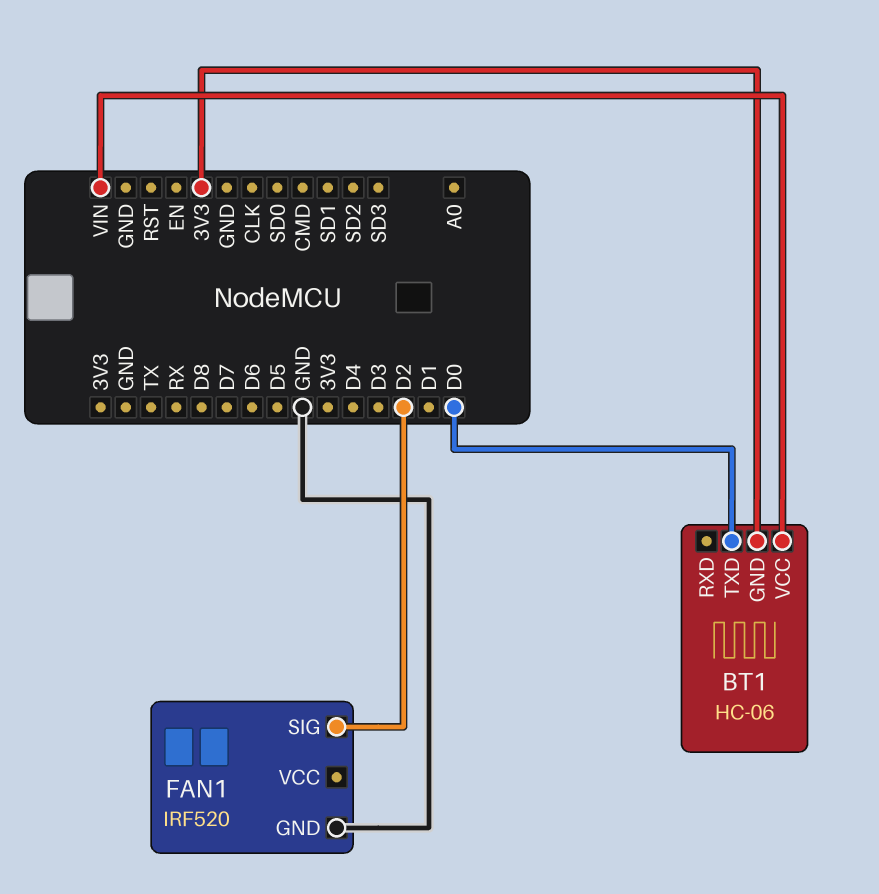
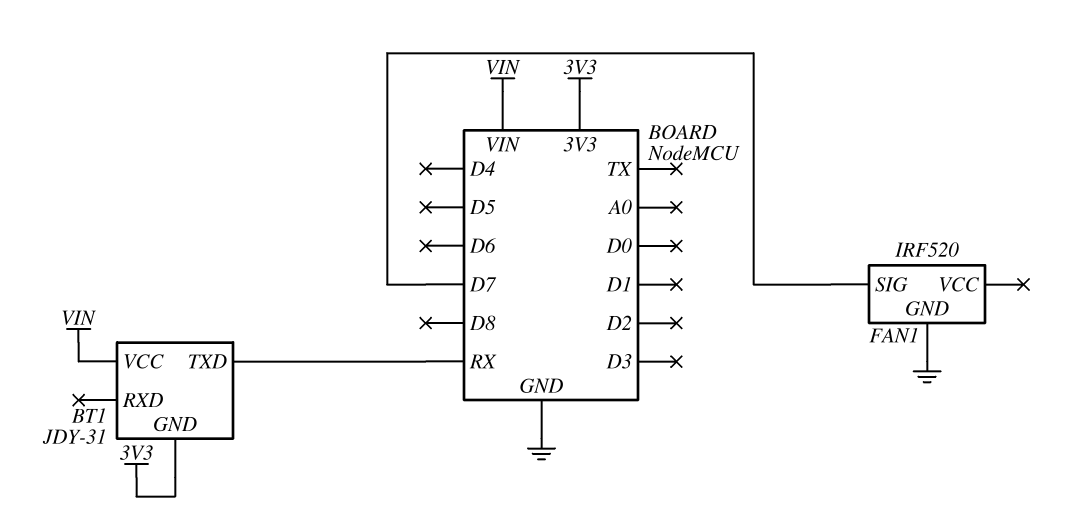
BT1: HC-06 -> JDY-31
BT1 pin TXD: D0 -> RX
FAN1 pin SIG: D2 -> D7

